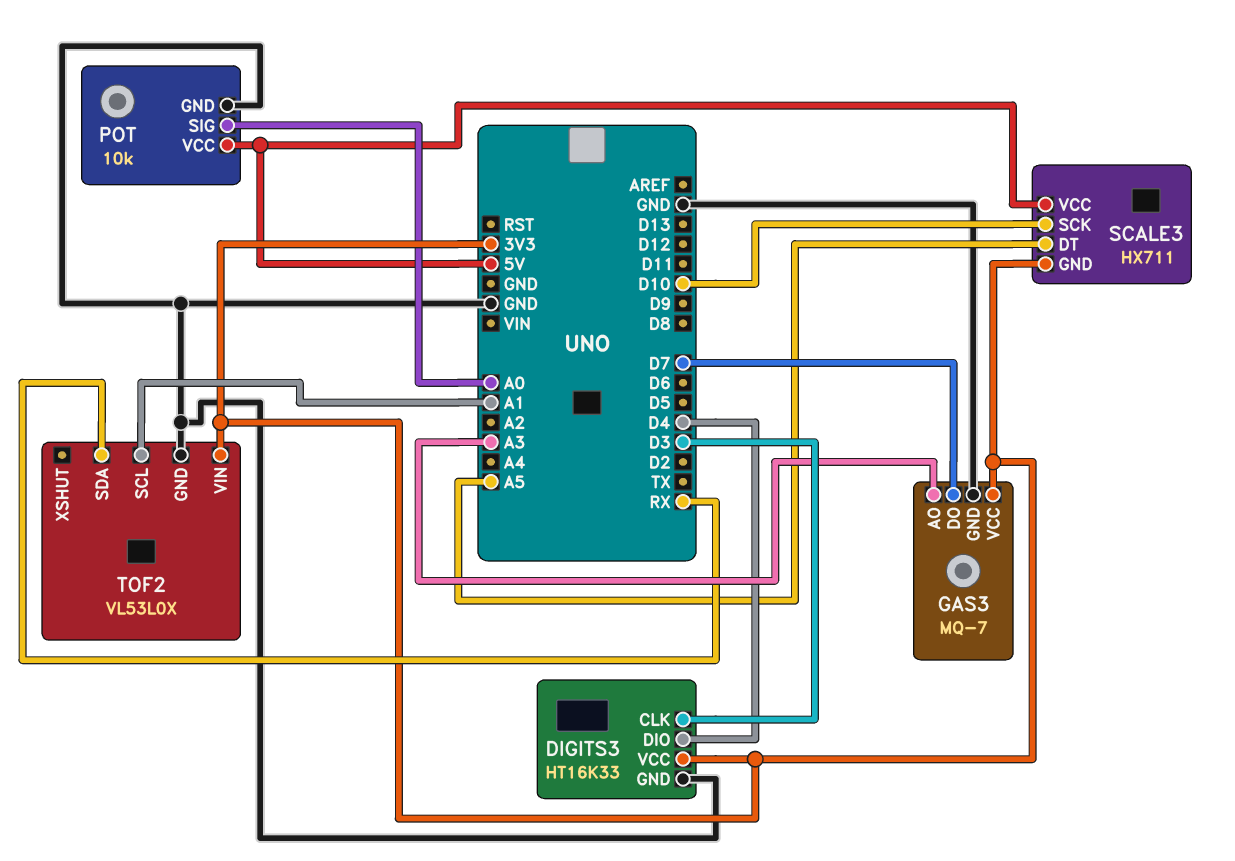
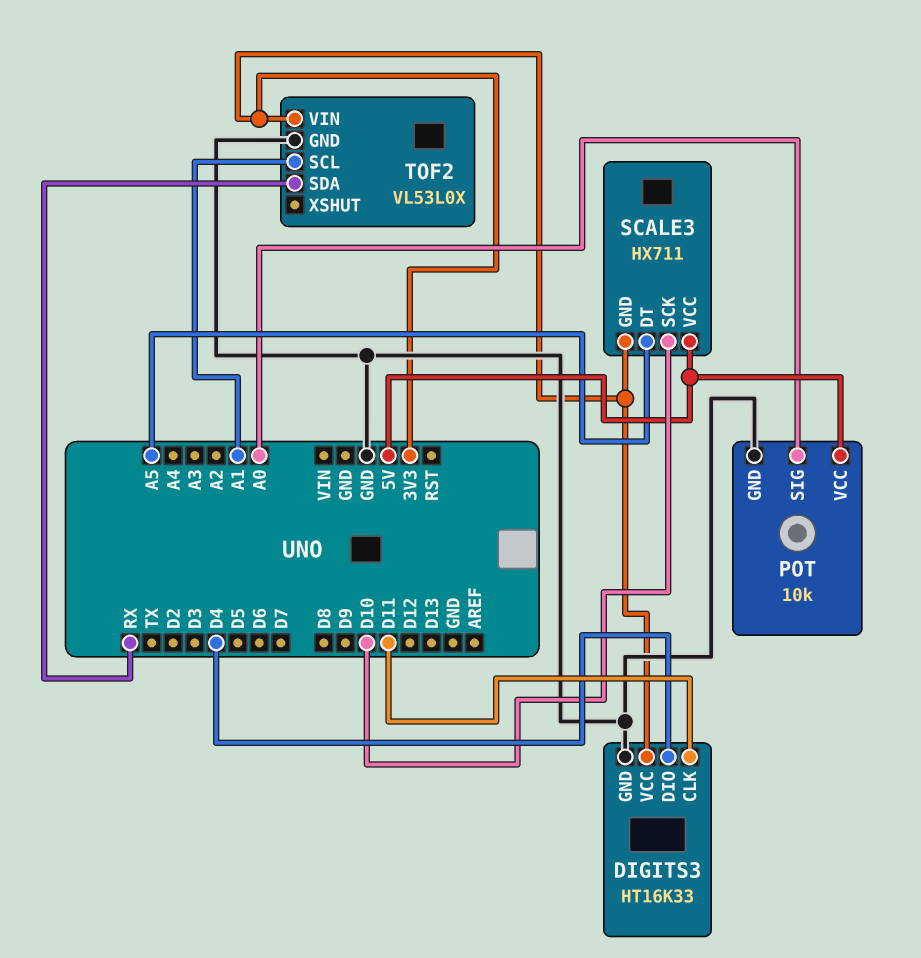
DIGITS3 pin CLK: D3 -> D11
GAS3: MQ-7 -> none
GAS3 pin AO: A3 -> none
GAS3 pin DO: D7 -> none
GAS3 pin GND: GND -> none
GAS3 pin VCC: 3V3 -> none

